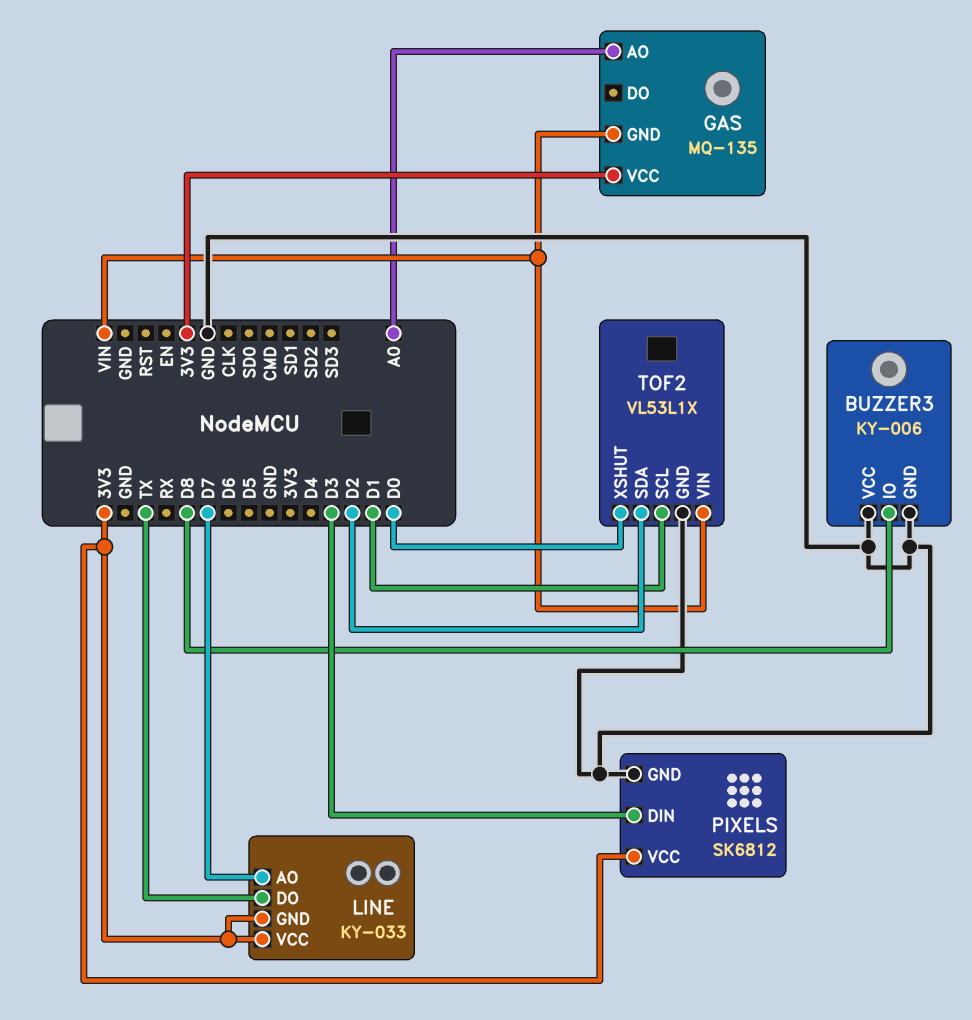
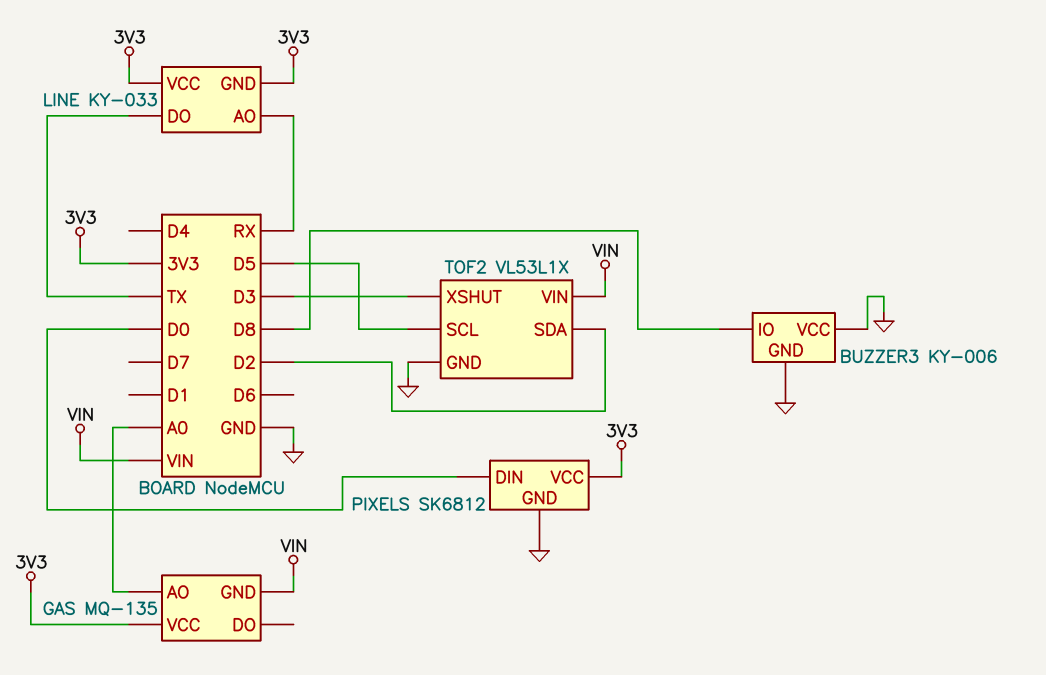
LINE pin AO: D7 -> RX
PIXELS pin DIN: D3 -> D0
TOF2 pin SCL: D1 -> D5
TOF2 pin XSHUT: D0 -> D3

